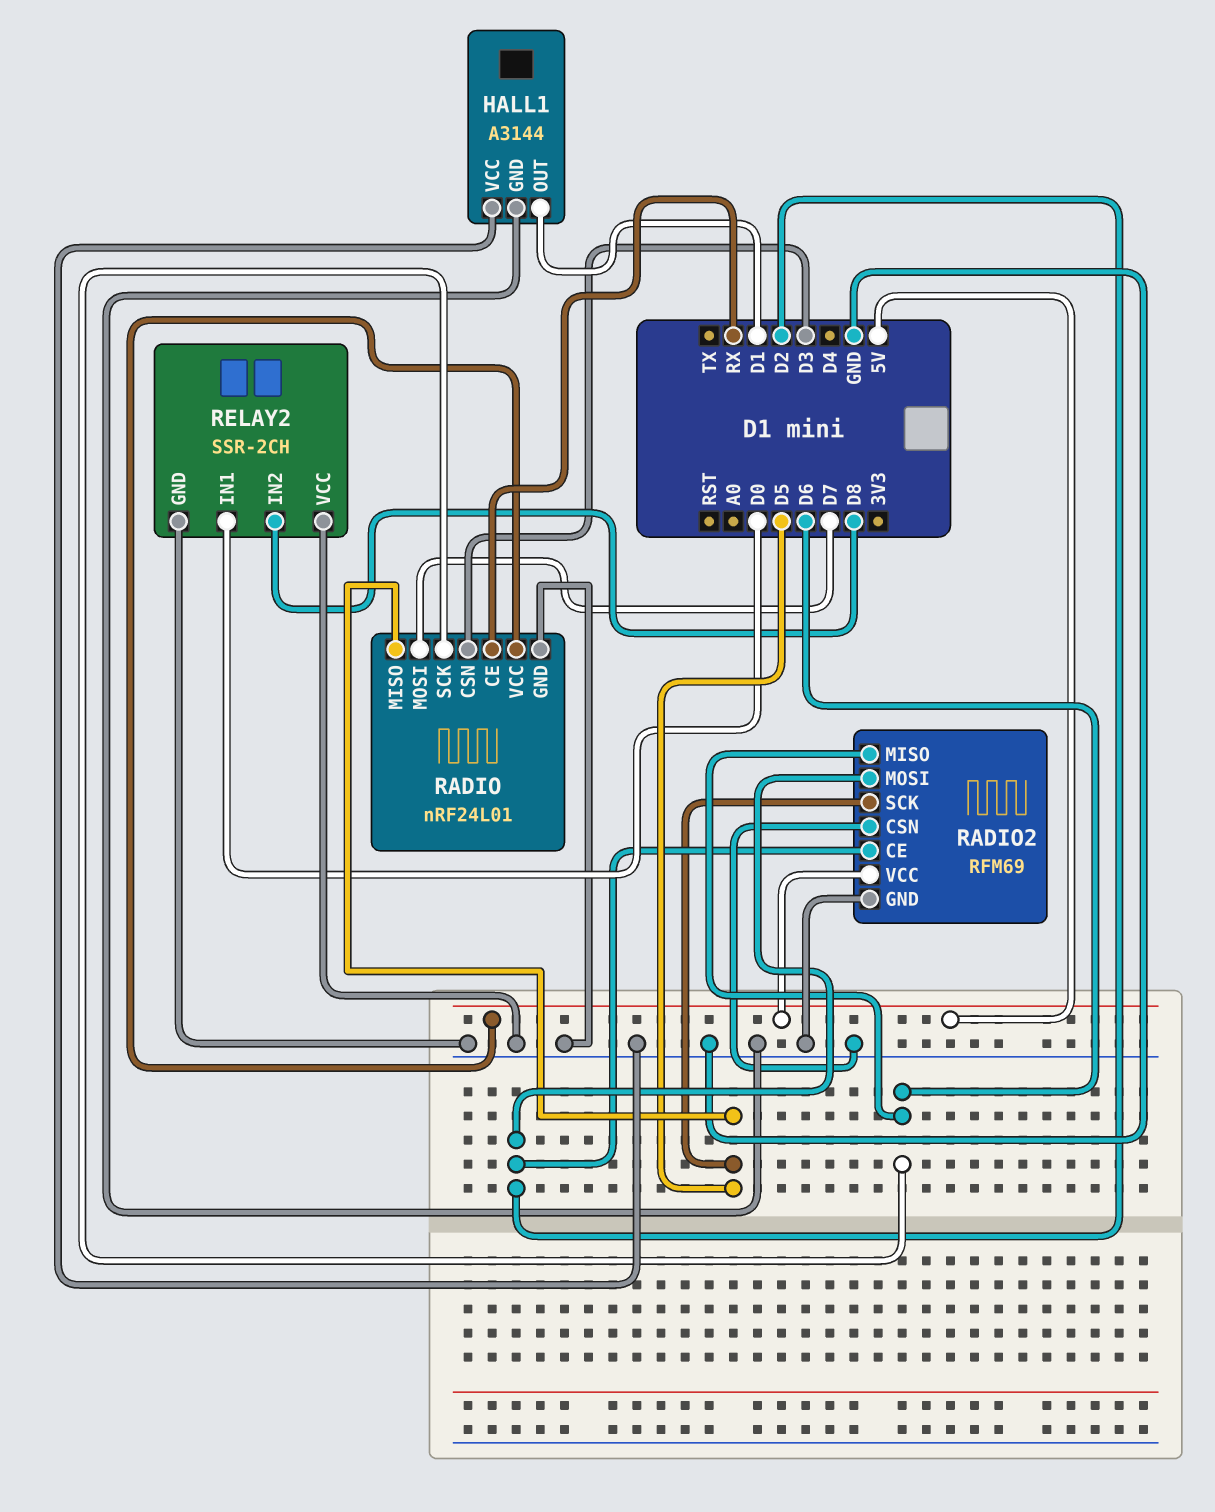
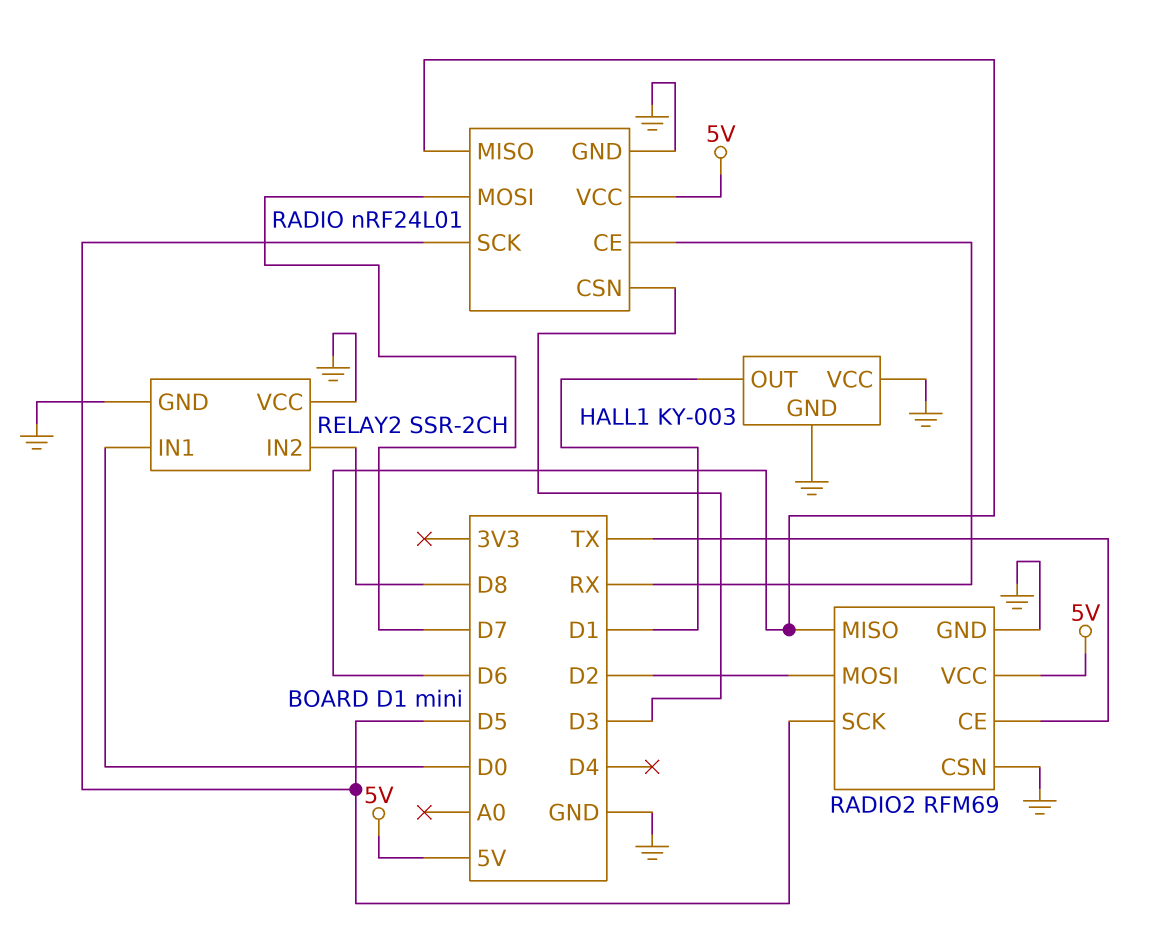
HALL1: A3144 -> KY-003
RADIO pin MISO: D5 -> D6
RADIO pin SCK: D6 -> D5
RADIO2 pin CE: D2 -> TX

